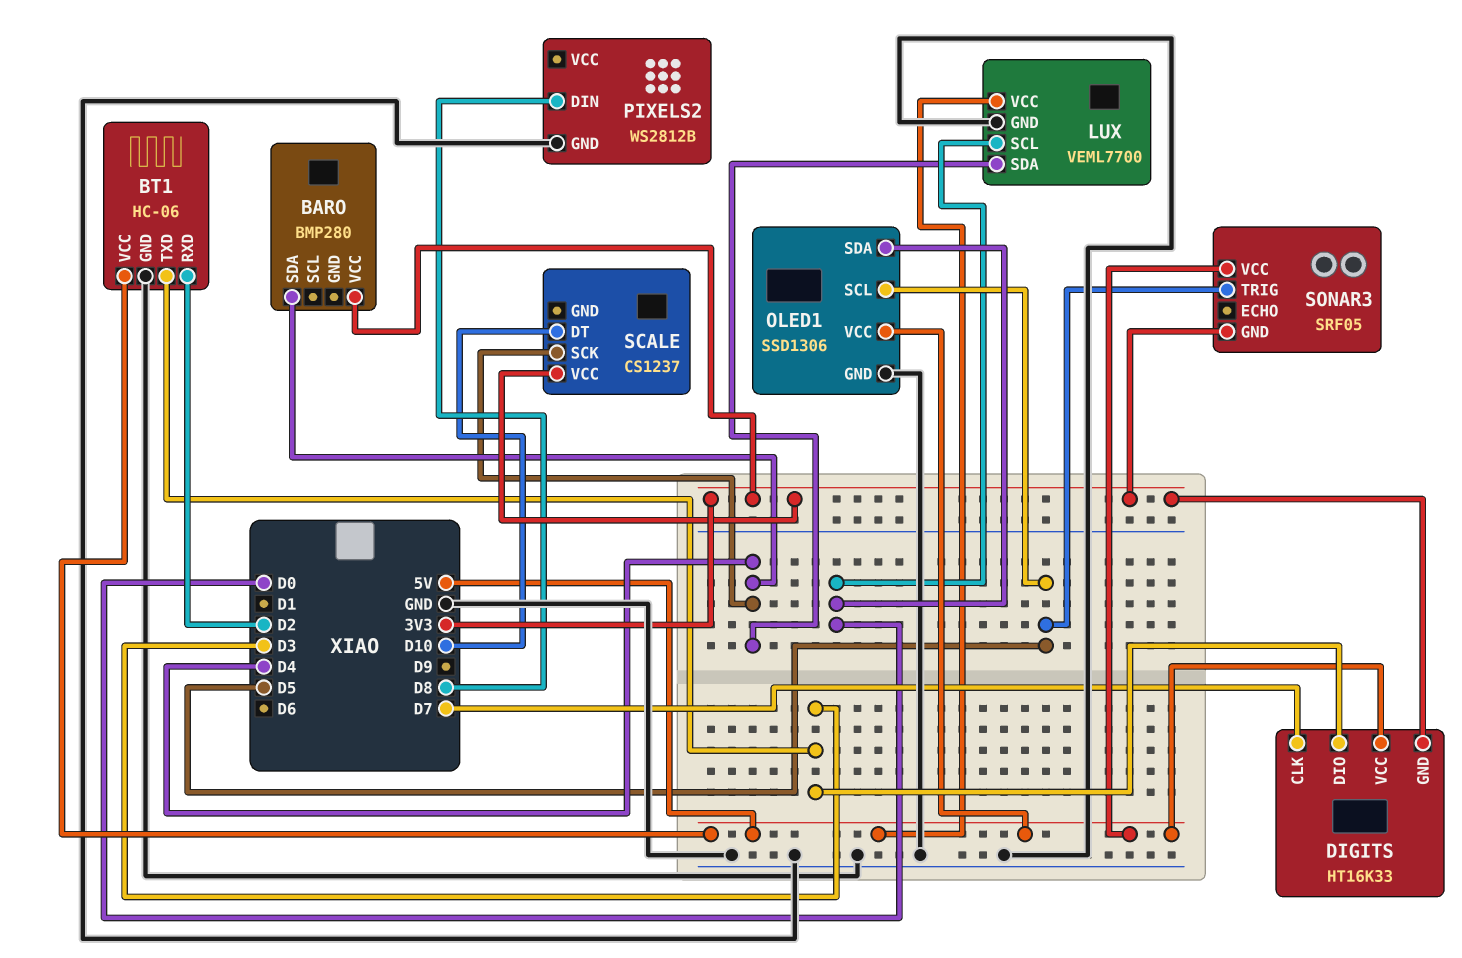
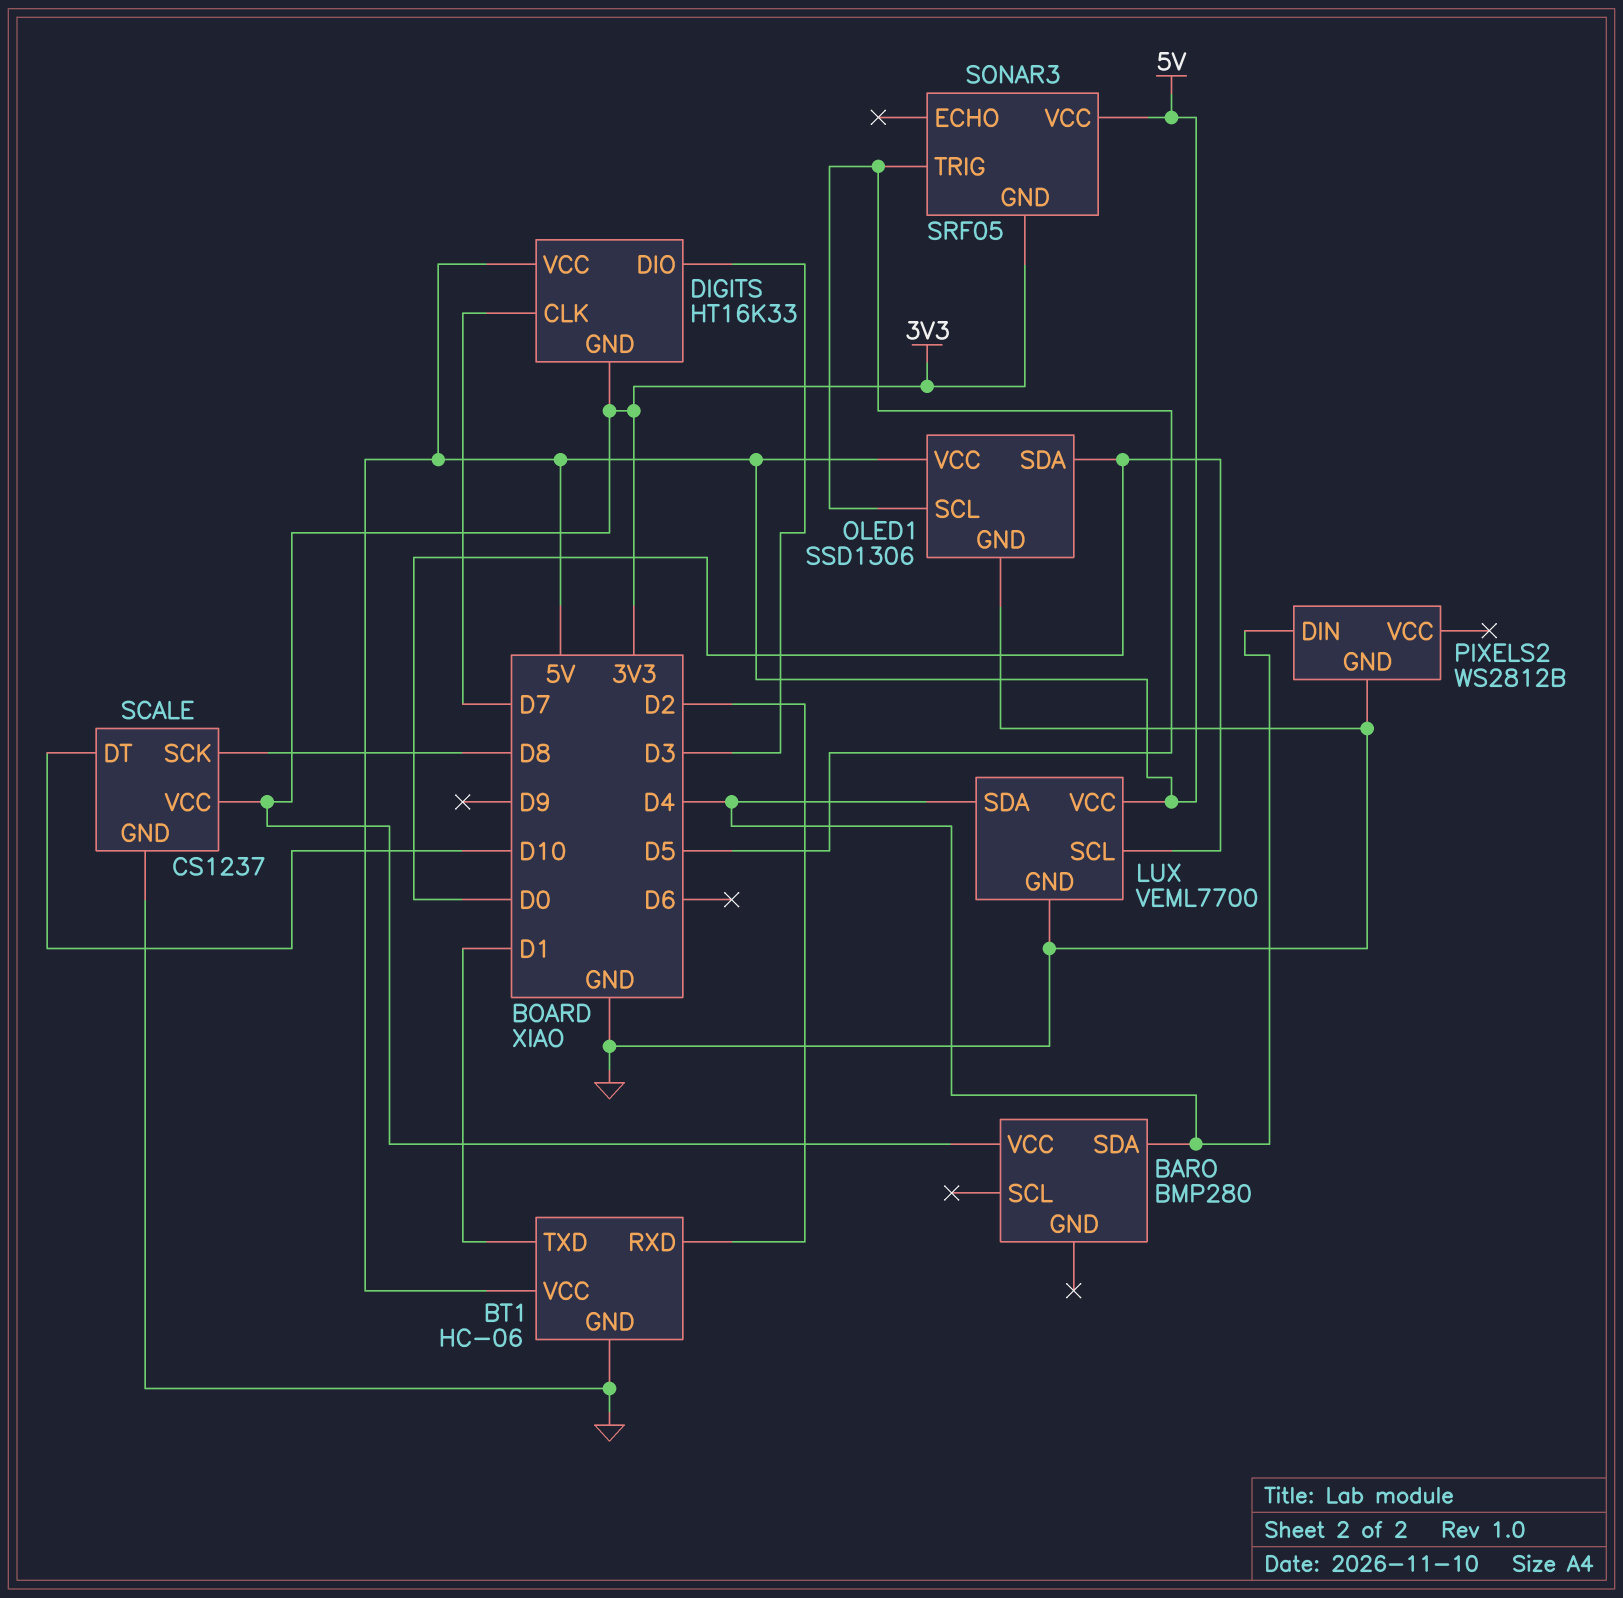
BT1 pin TXD: D3 -> D1
PIXELS2 pin DIN: D8 -> D4
SCALE pin GND: none -> GND
SCALE pin SCK: D4 -> D8

